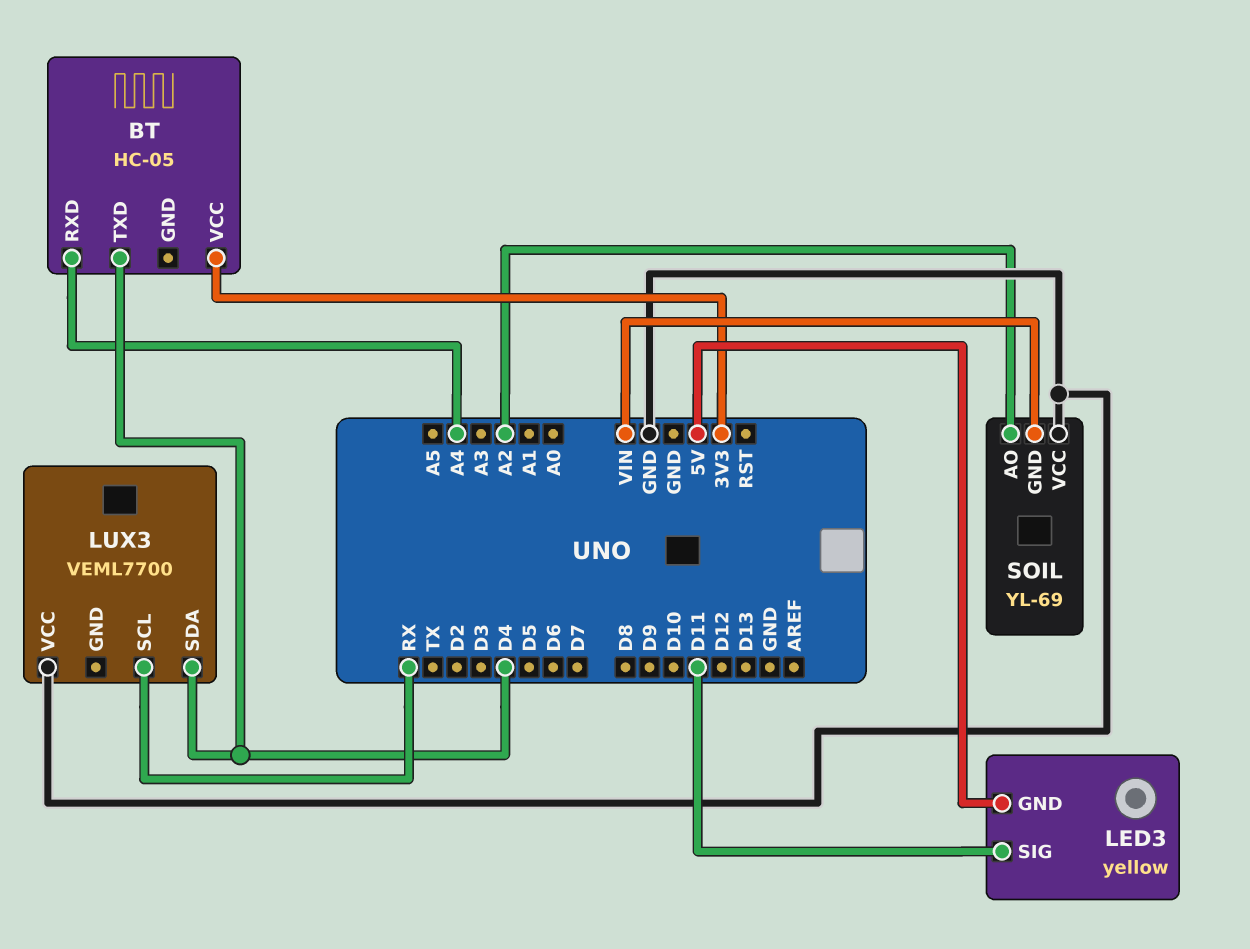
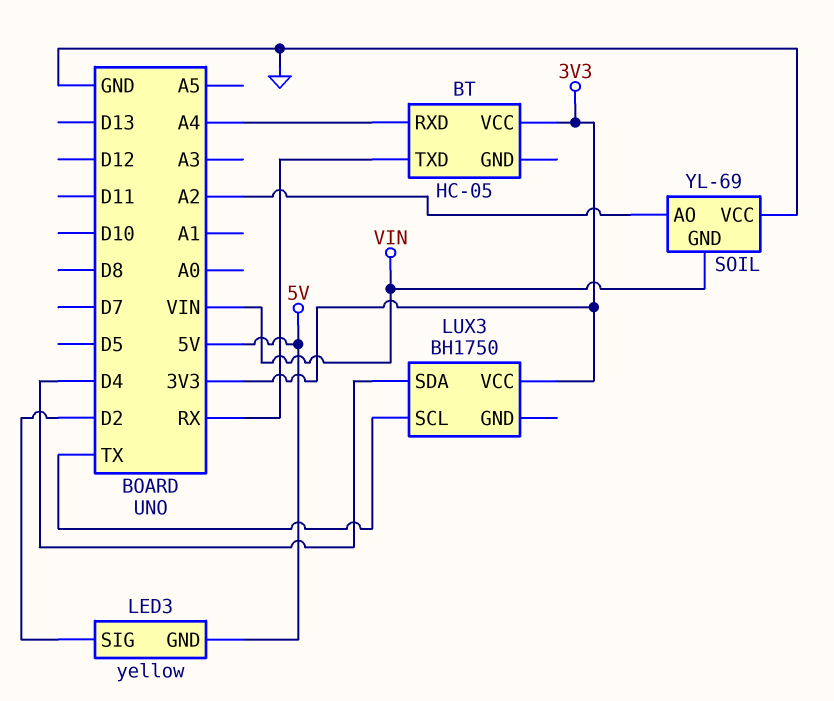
BT pin TXD: D4 -> RX
LED3 pin SIG: D11 -> D2
LUX3: VEML7700 -> BH1750
LUX3 pin SCL: RX -> TX
LUX3 pin VCC: GND -> 3V3

